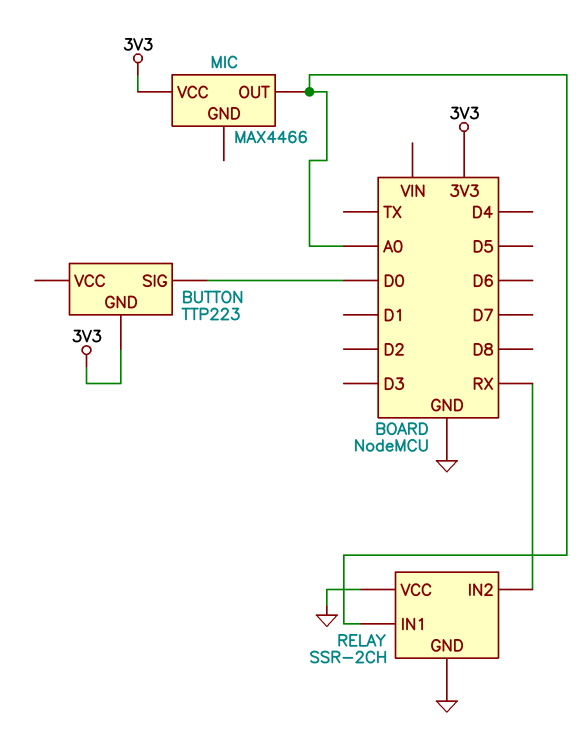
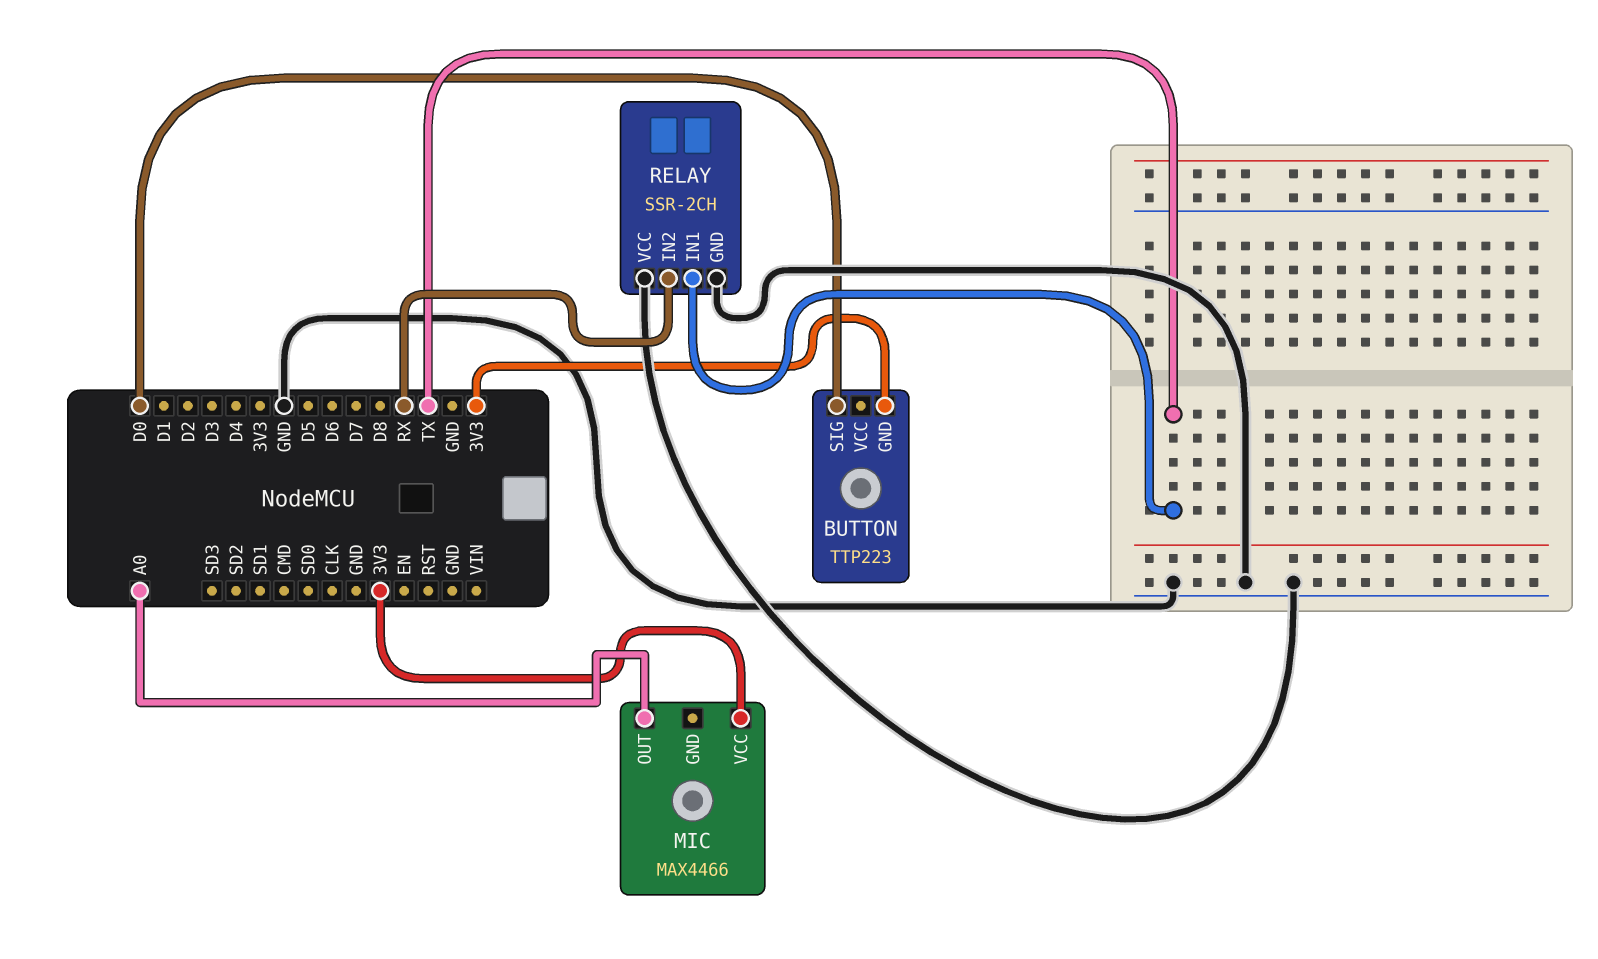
RELAY pin IN1: A0 -> TX

